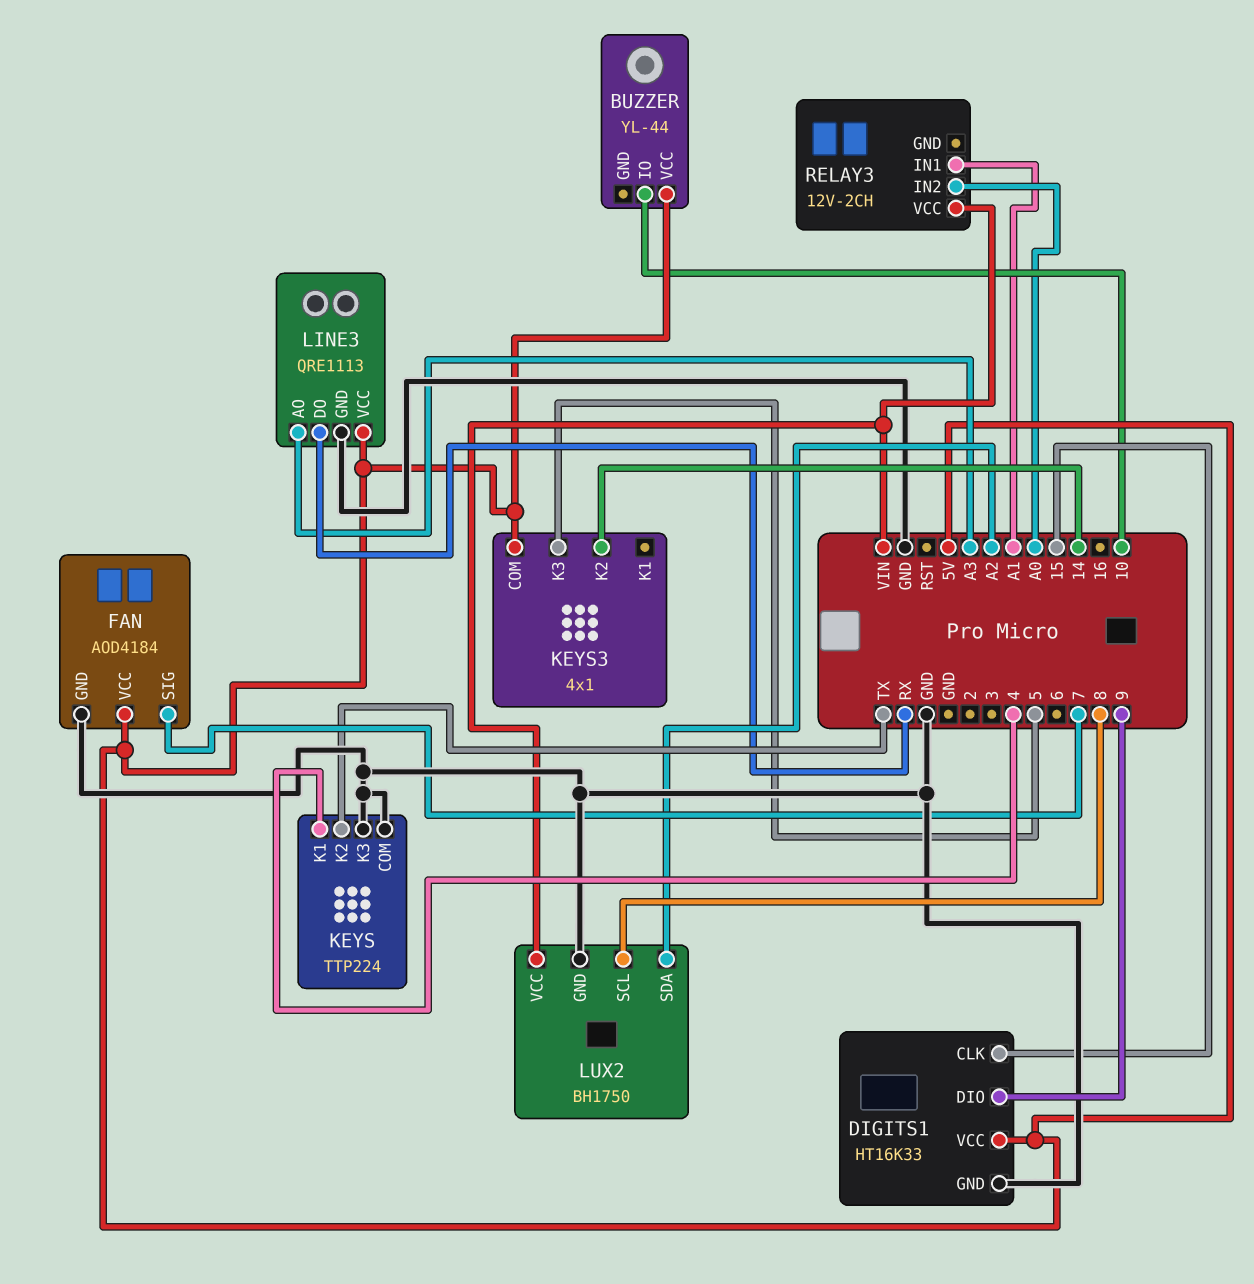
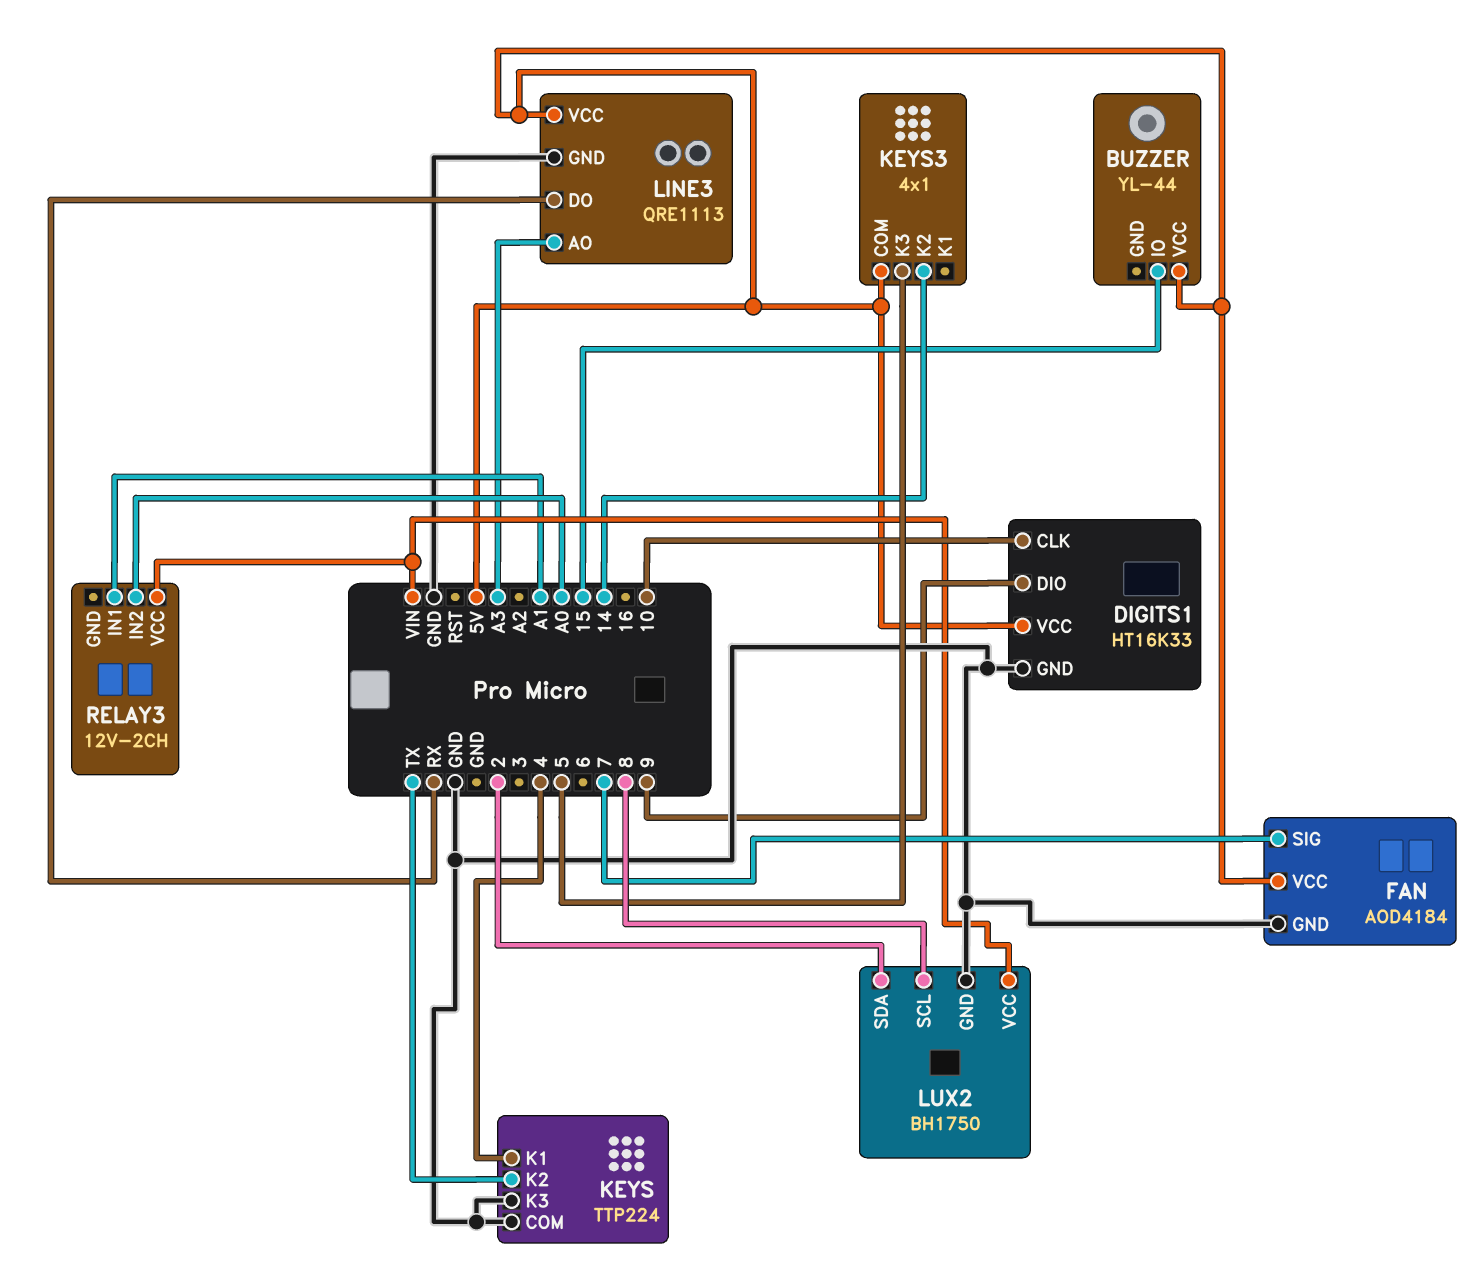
BUZZER pin IO: 10 -> 15
DIGITS1 pin CLK: 15 -> 10
LUX2 pin SDA: A2 -> 2

